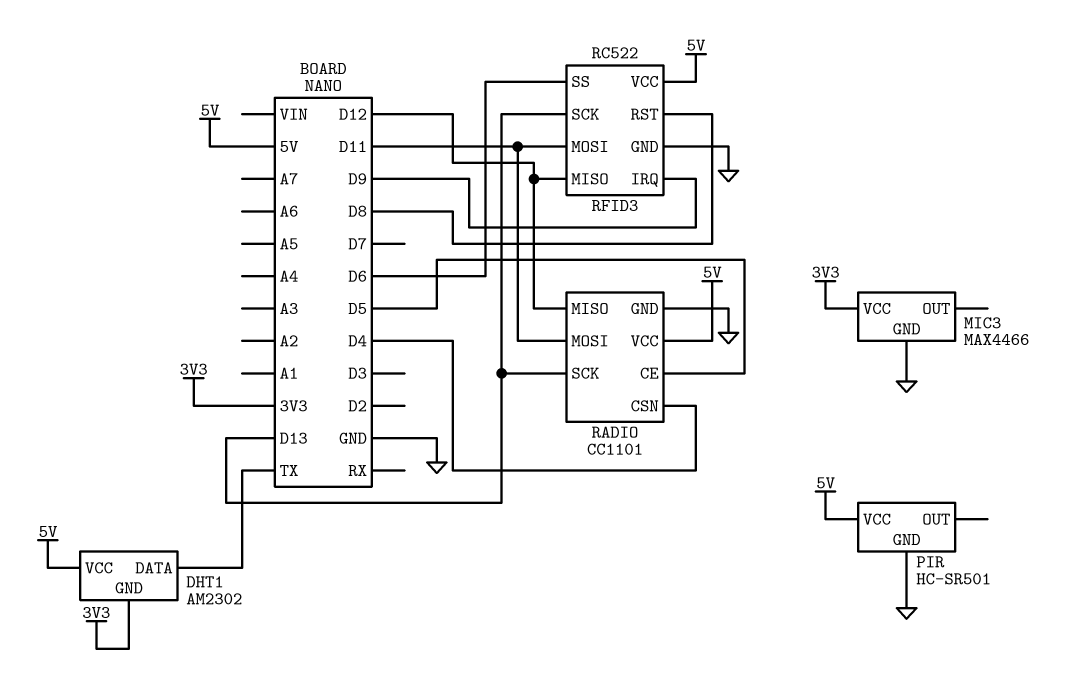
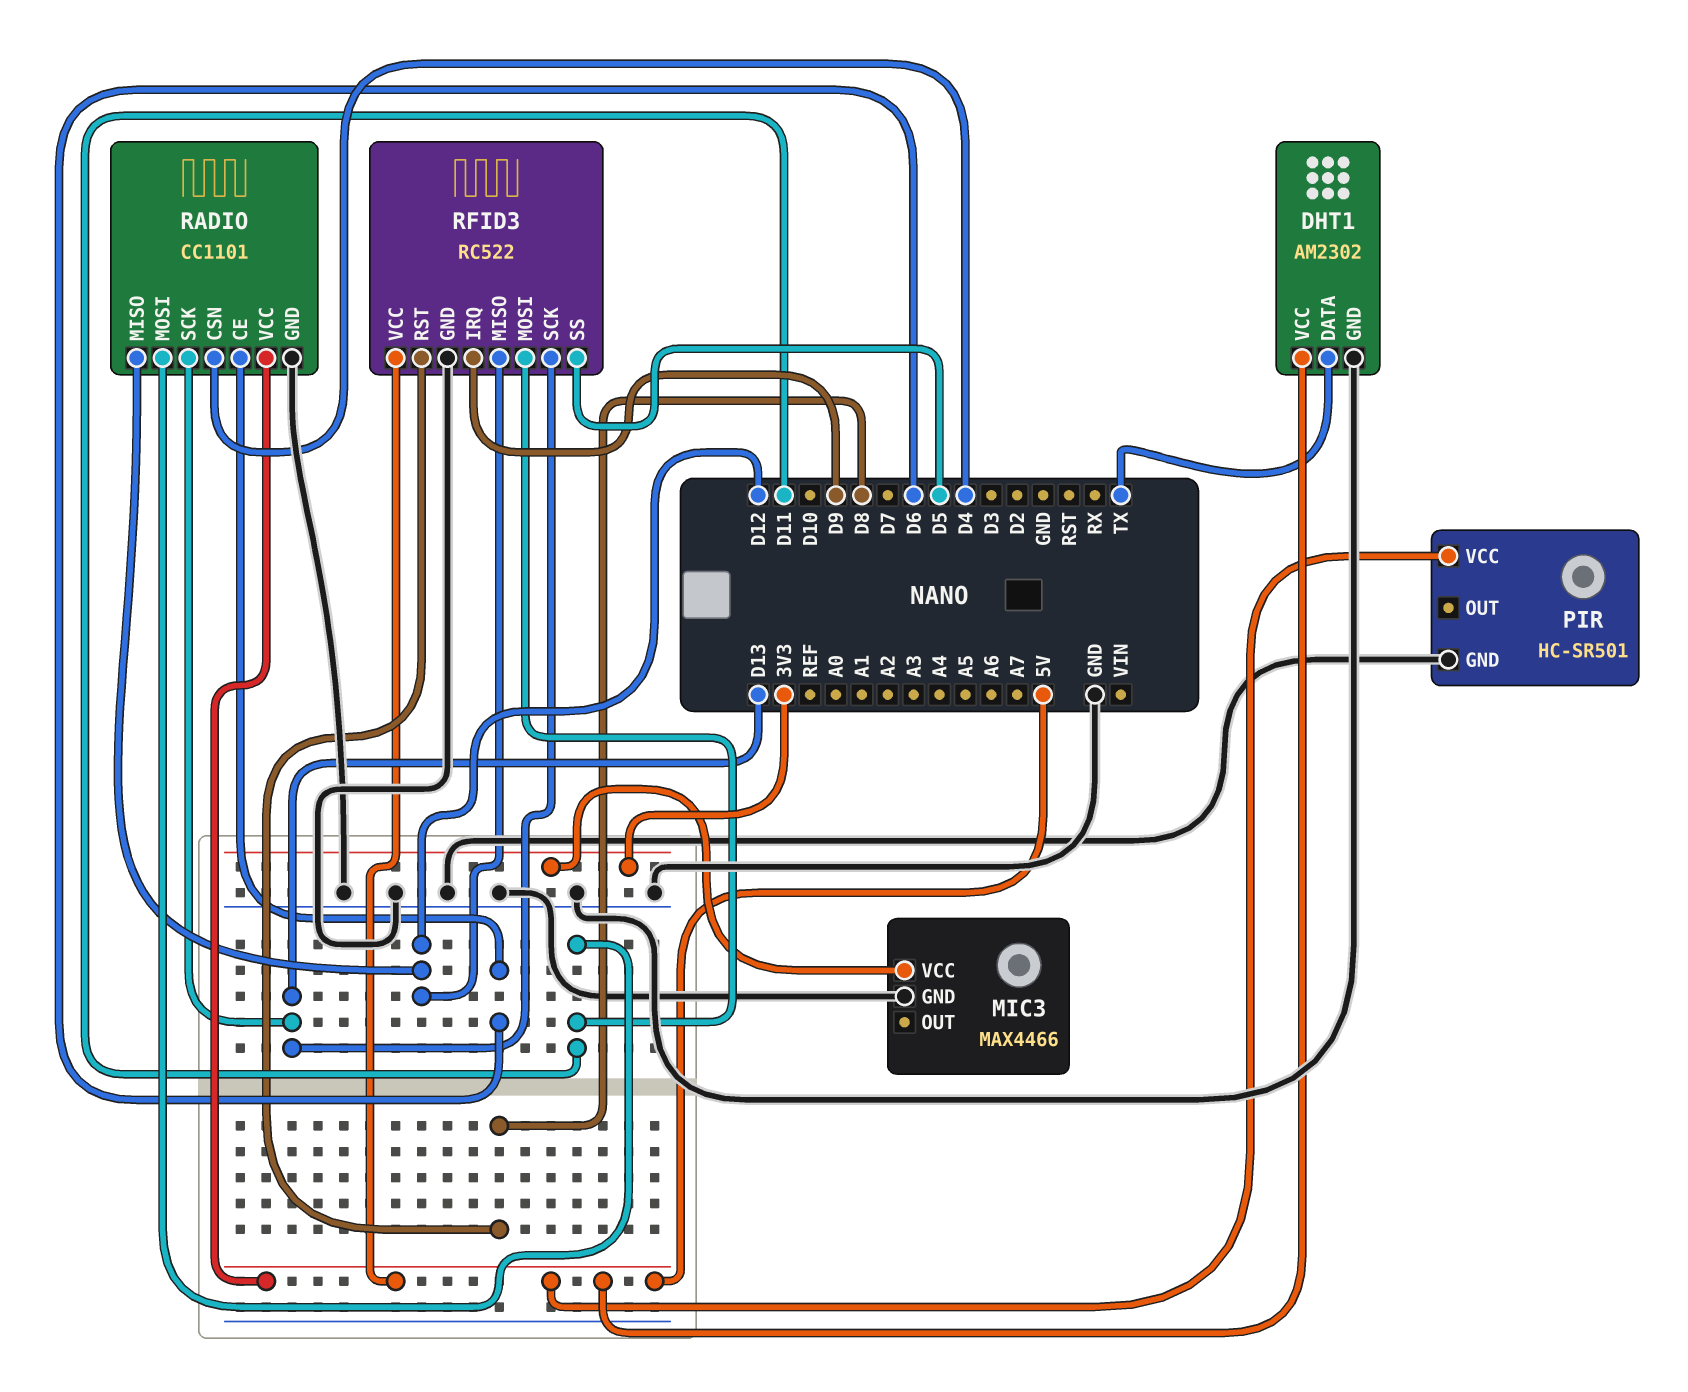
DHT1 pin GND: 3V3 -> GND
RADIO pin CE: D5 -> D6
RFID3 pin SS: D6 -> D5

